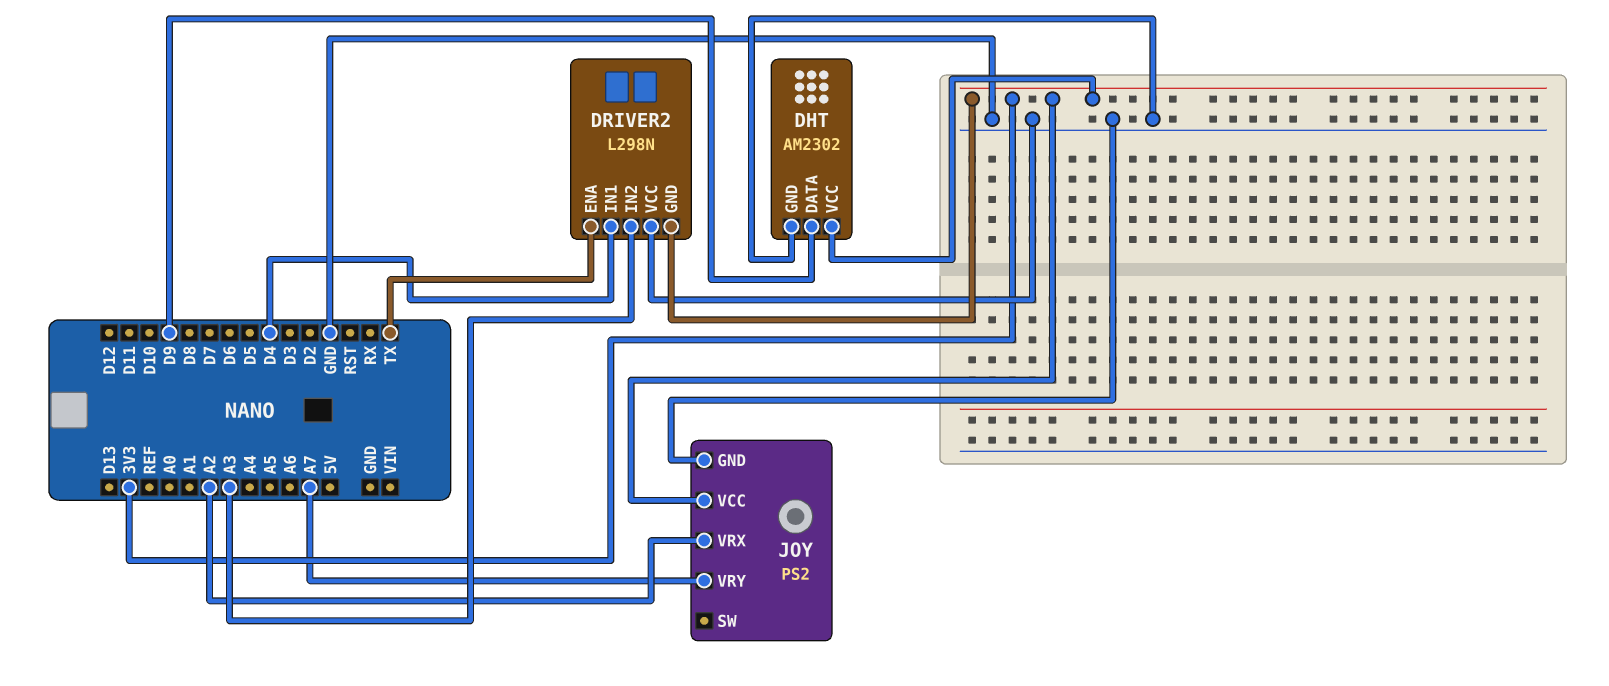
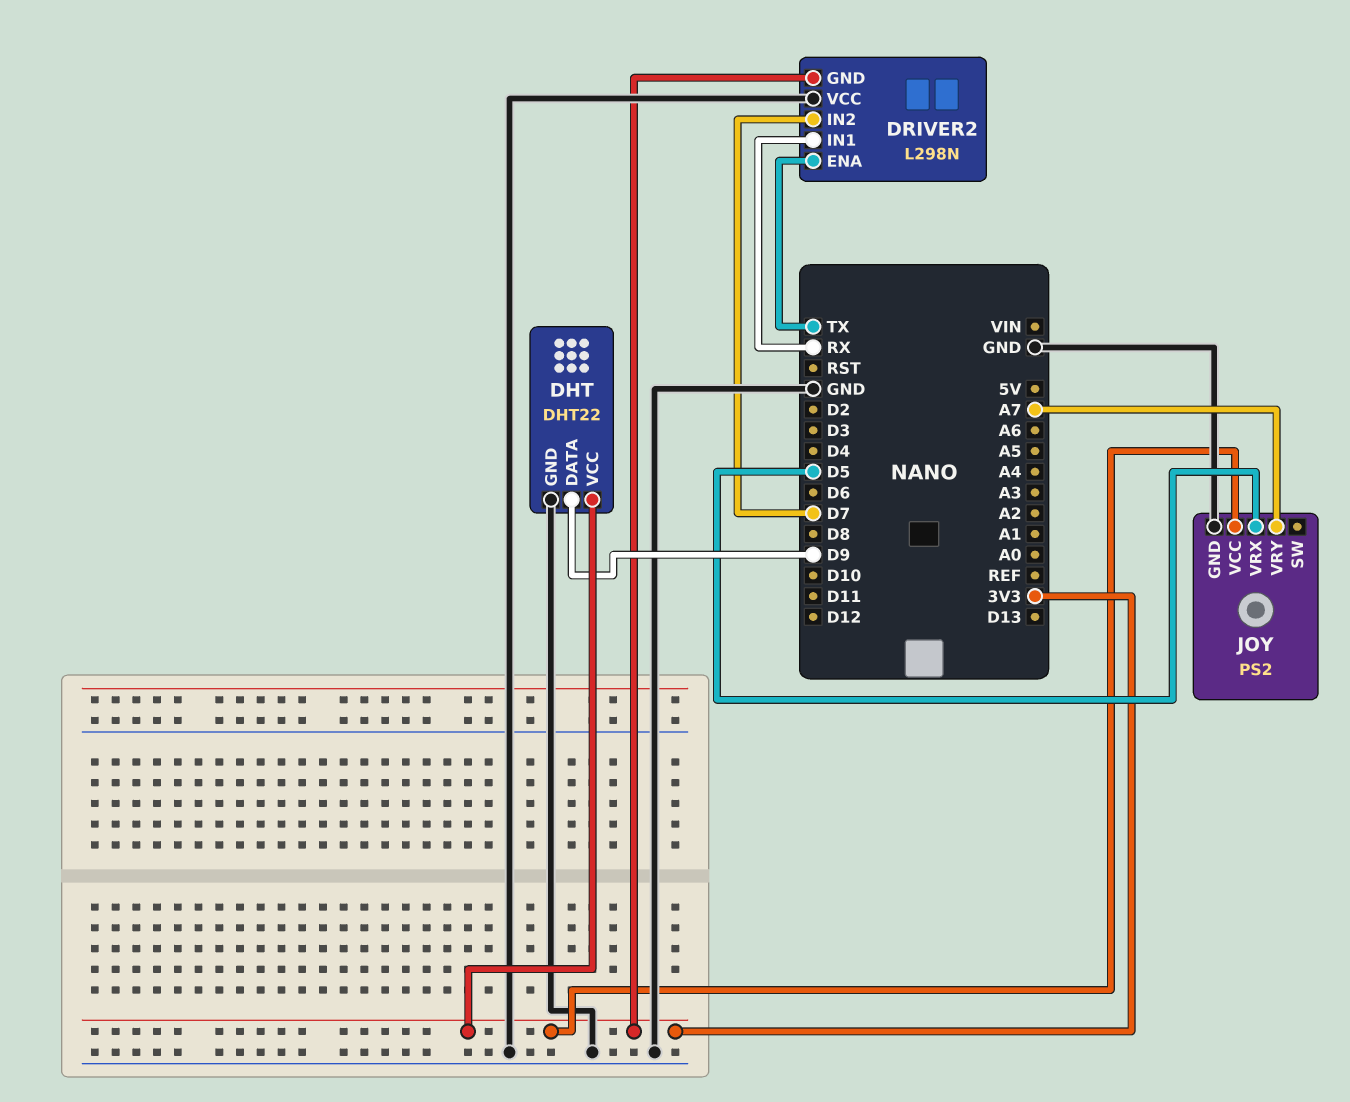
DHT: AM2302 -> DHT22
DRIVER2 pin IN1: D4 -> RX
DRIVER2 pin IN2: A3 -> D7
JOY pin VRX: A2 -> D5

